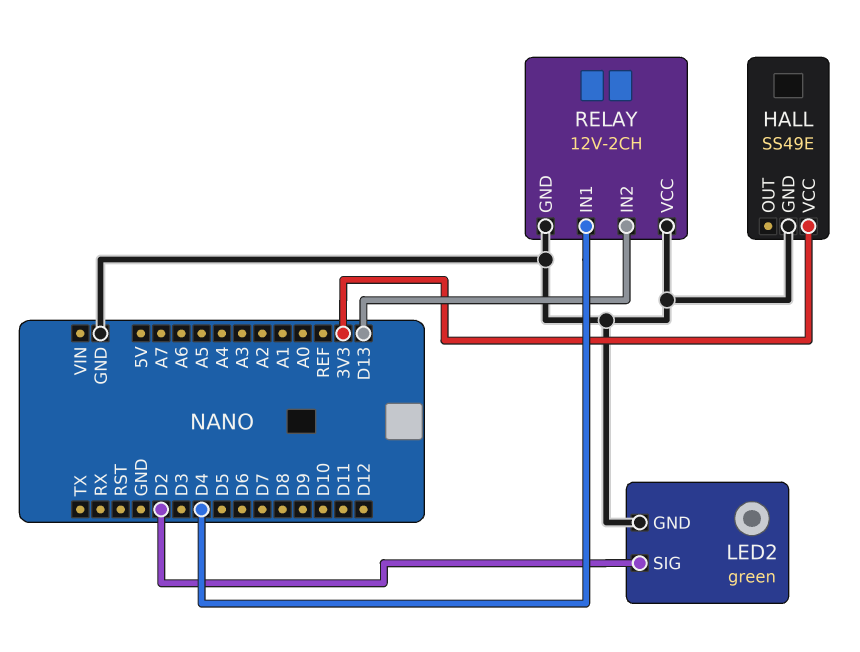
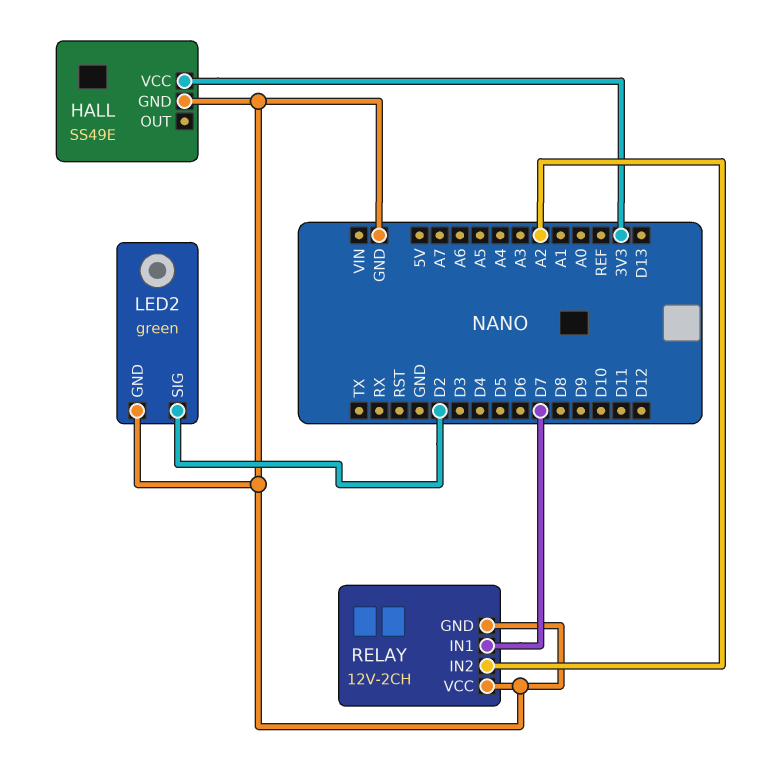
RELAY pin IN1: D4 -> D7
RELAY pin IN2: D13 -> A2

